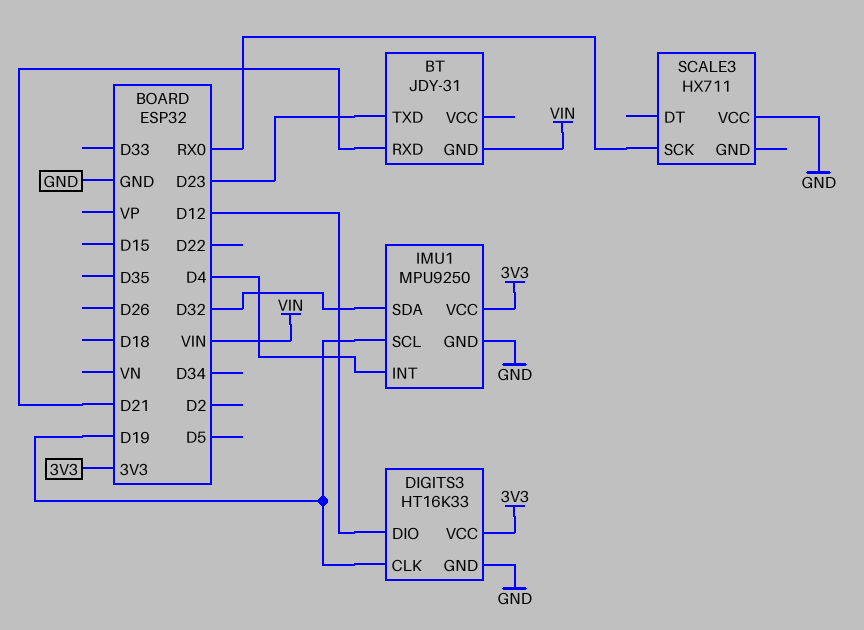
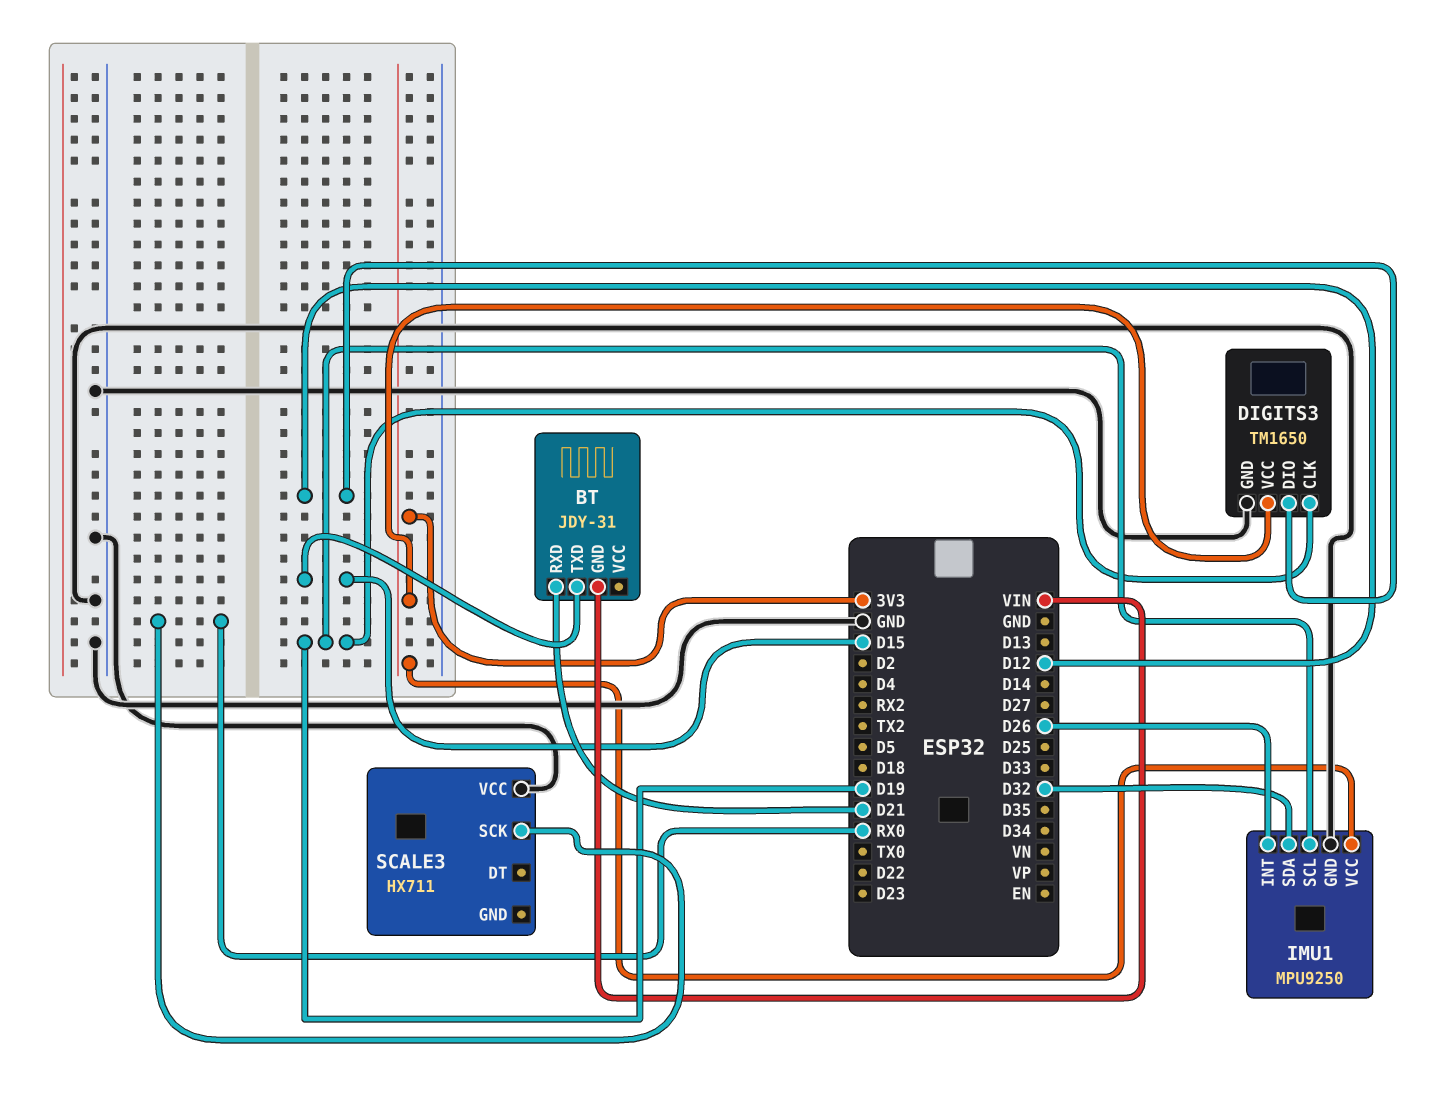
BT pin TXD: D23 -> D15
DIGITS3: HT16K33 -> TM1650
IMU1 pin INT: D4 -> D26

